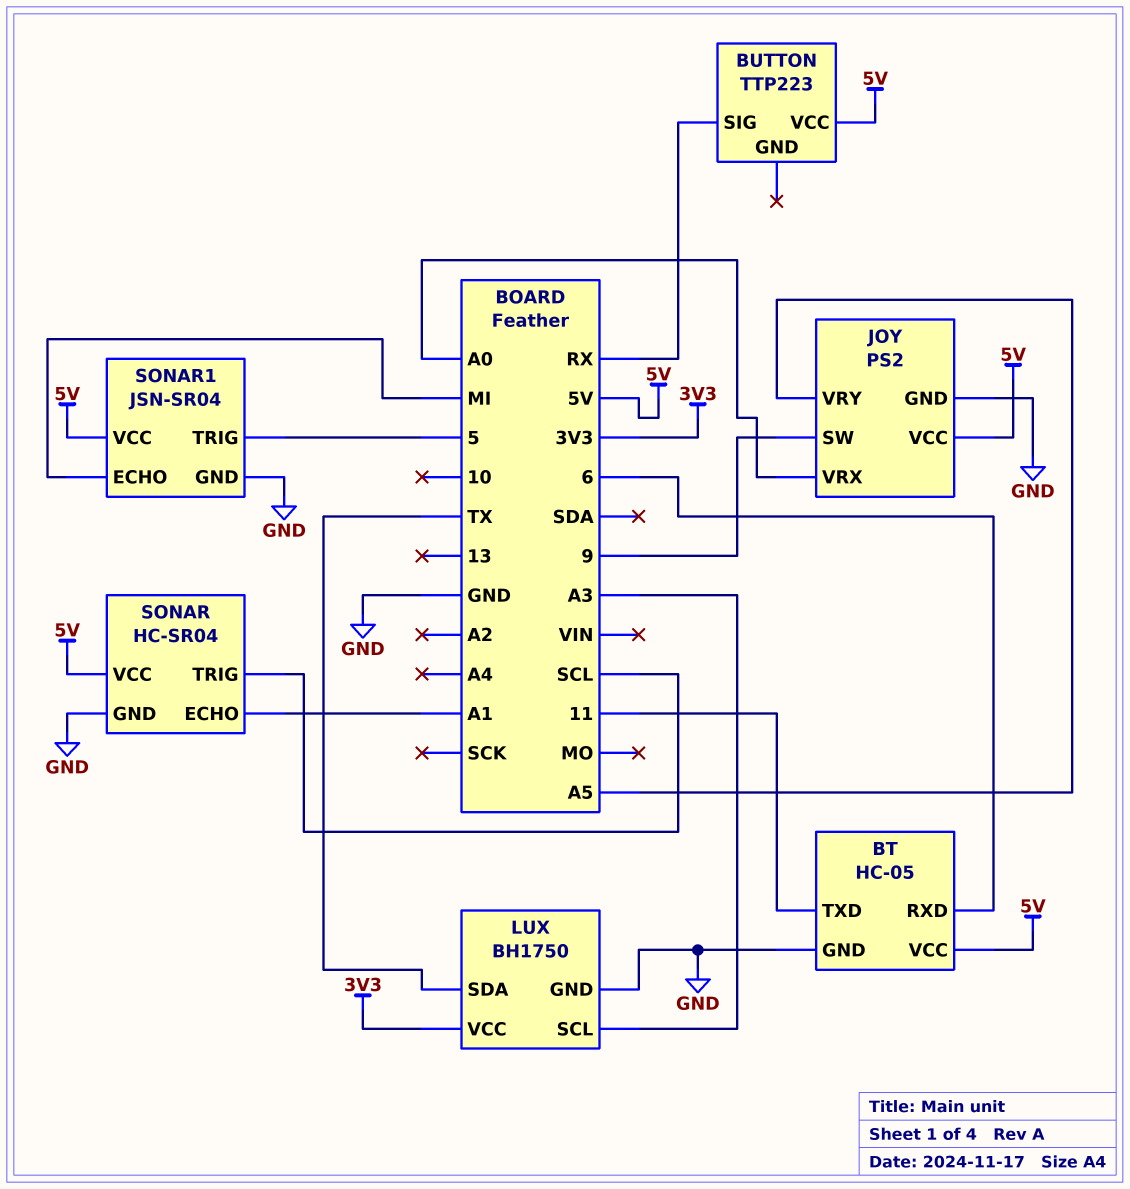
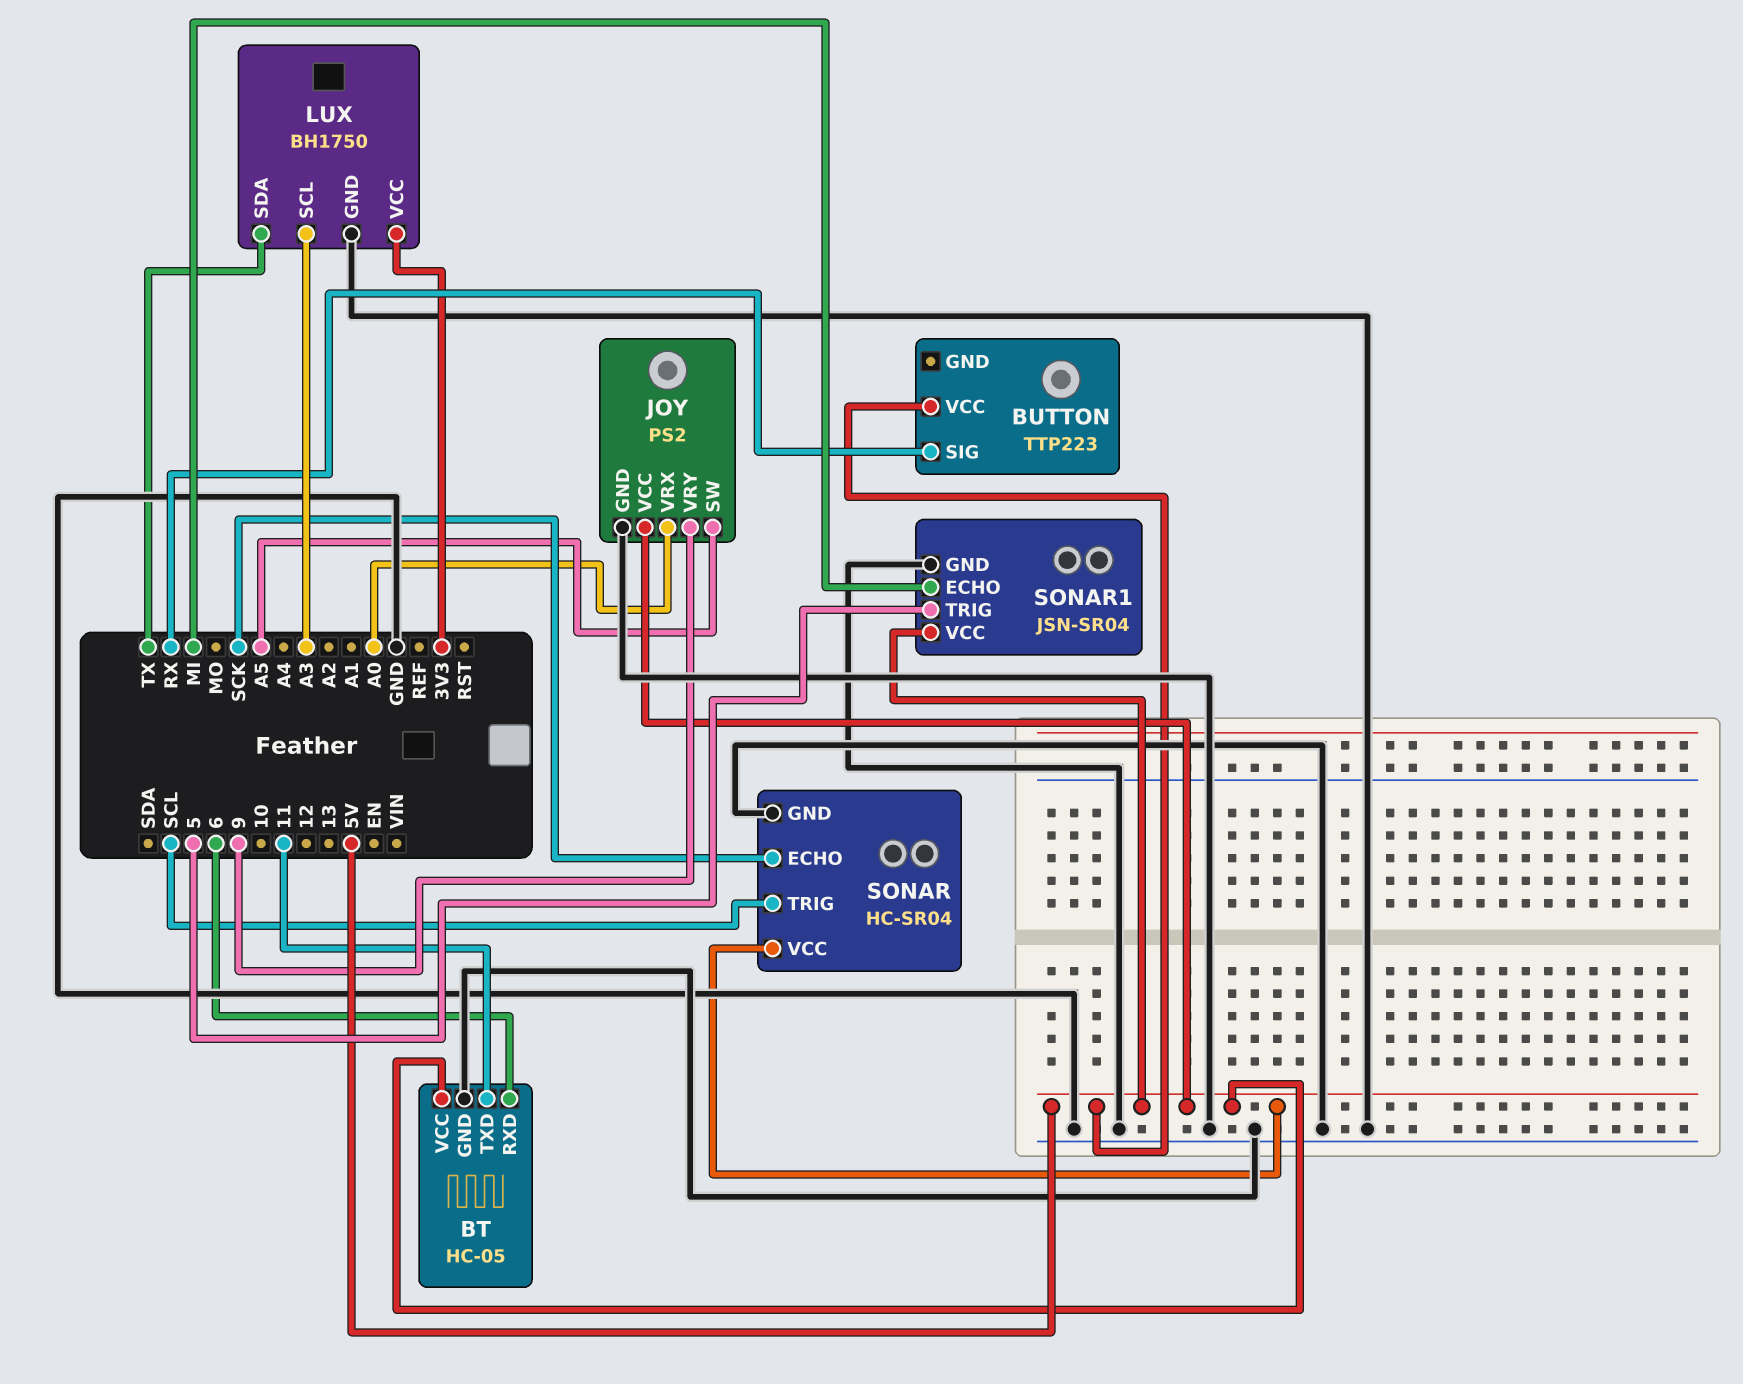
JOY pin SW: 9 -> A5
JOY pin VRY: A5 -> 9
SONAR pin ECHO: A1 -> SCK

